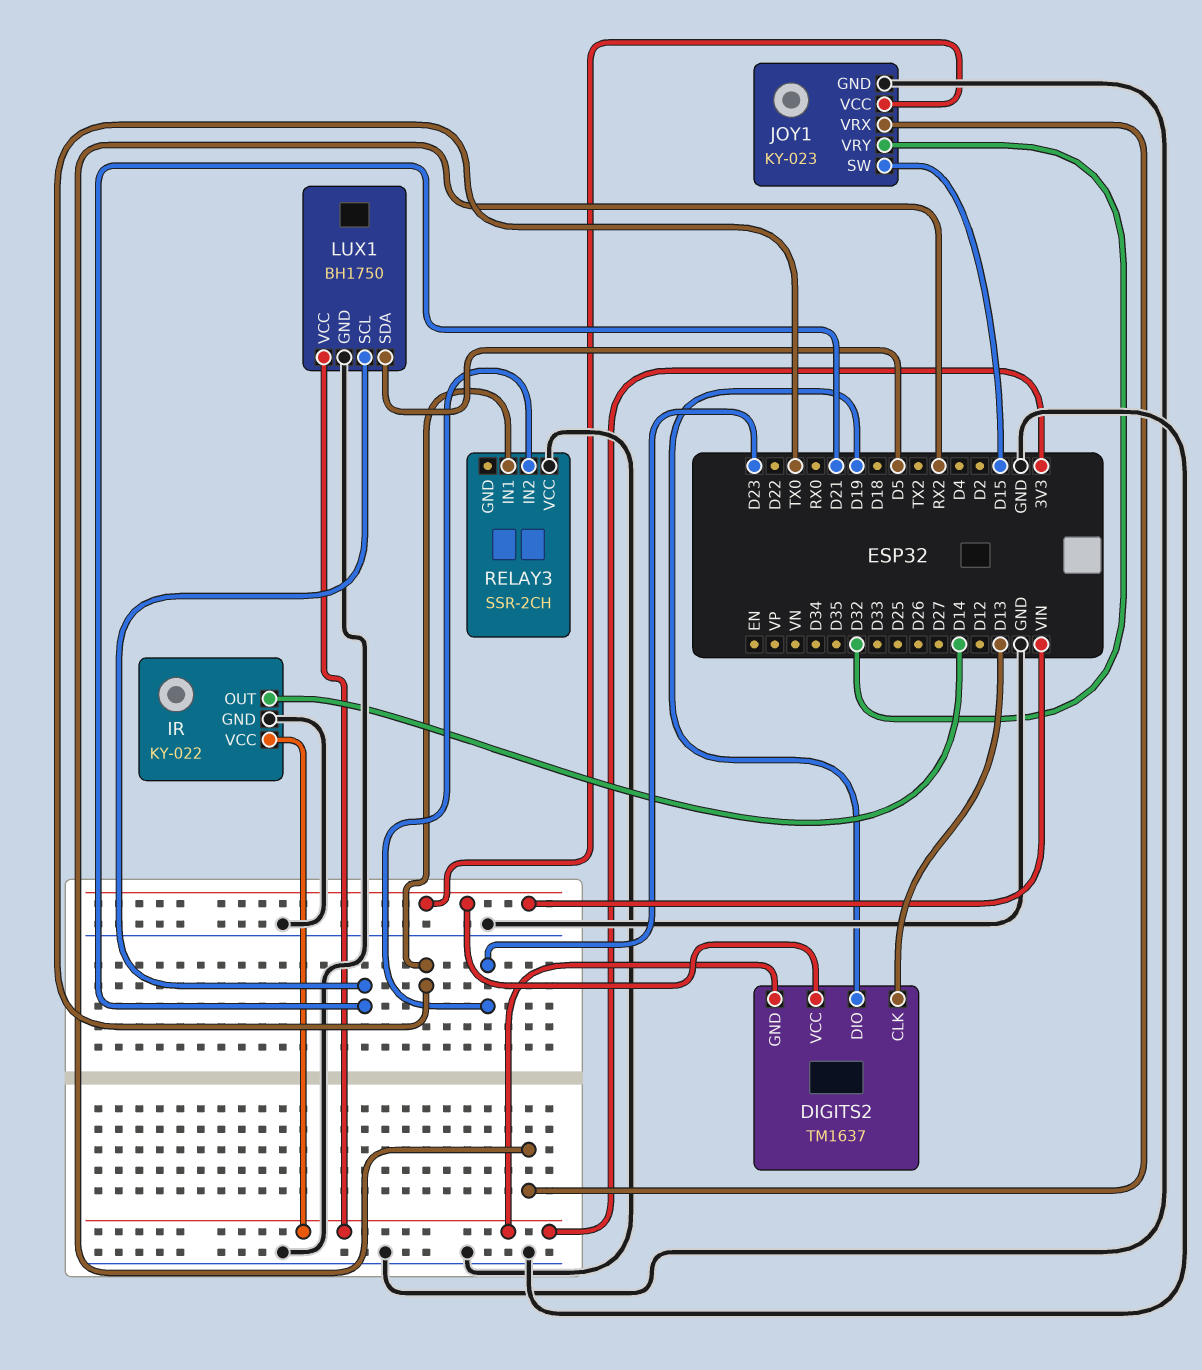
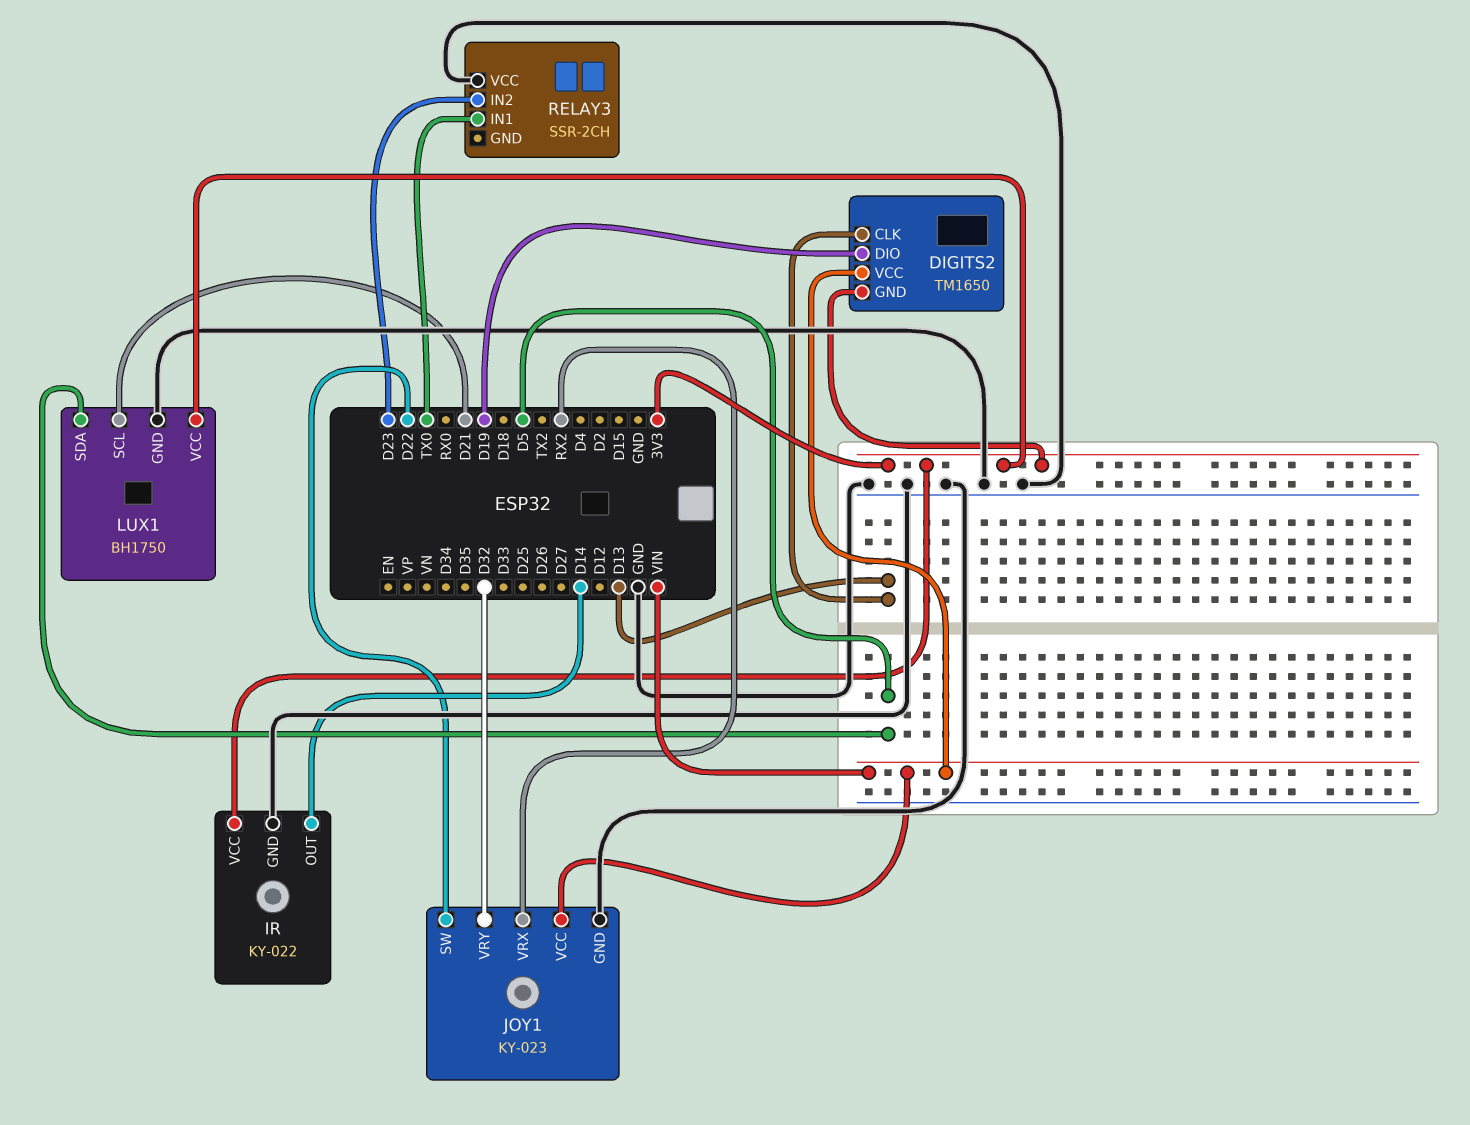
DIGITS2: TM1637 -> TM1650
JOY1 pin SW: D15 -> D22

